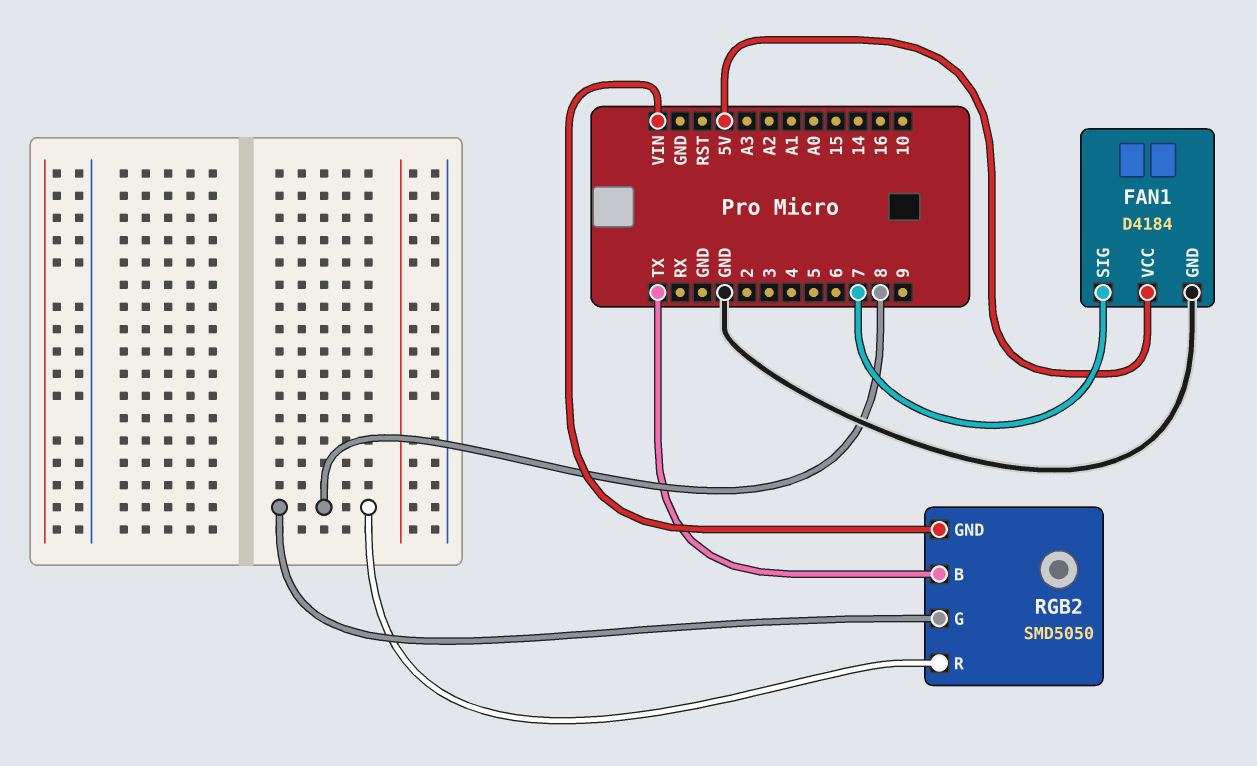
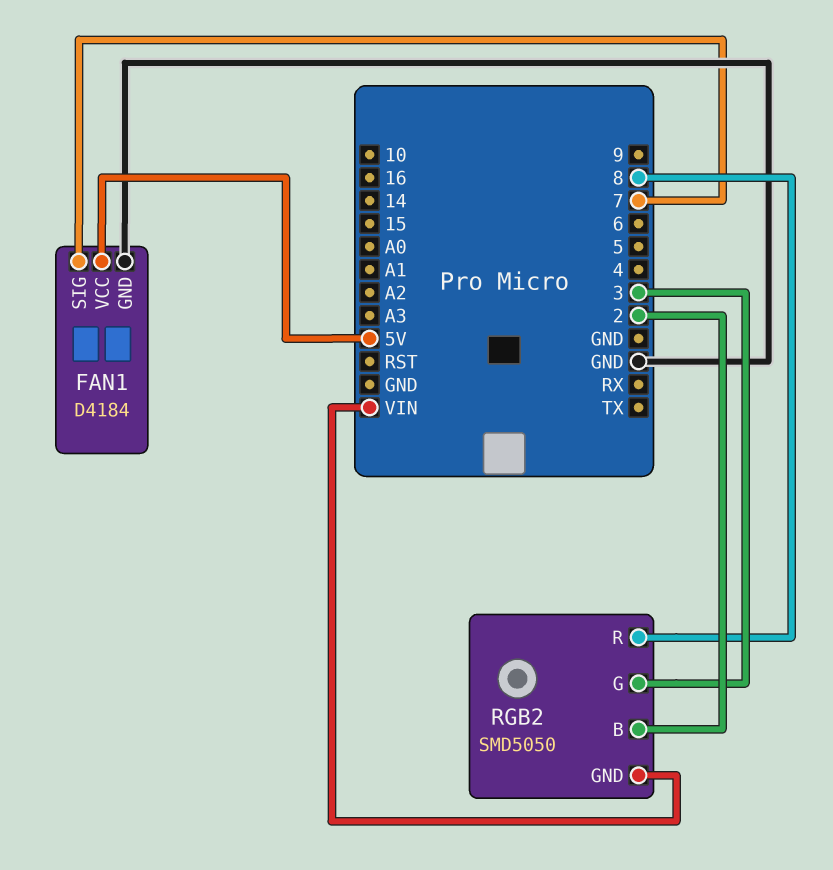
RGB2 pin B: TX -> 2
RGB2 pin G: 8 -> 3

